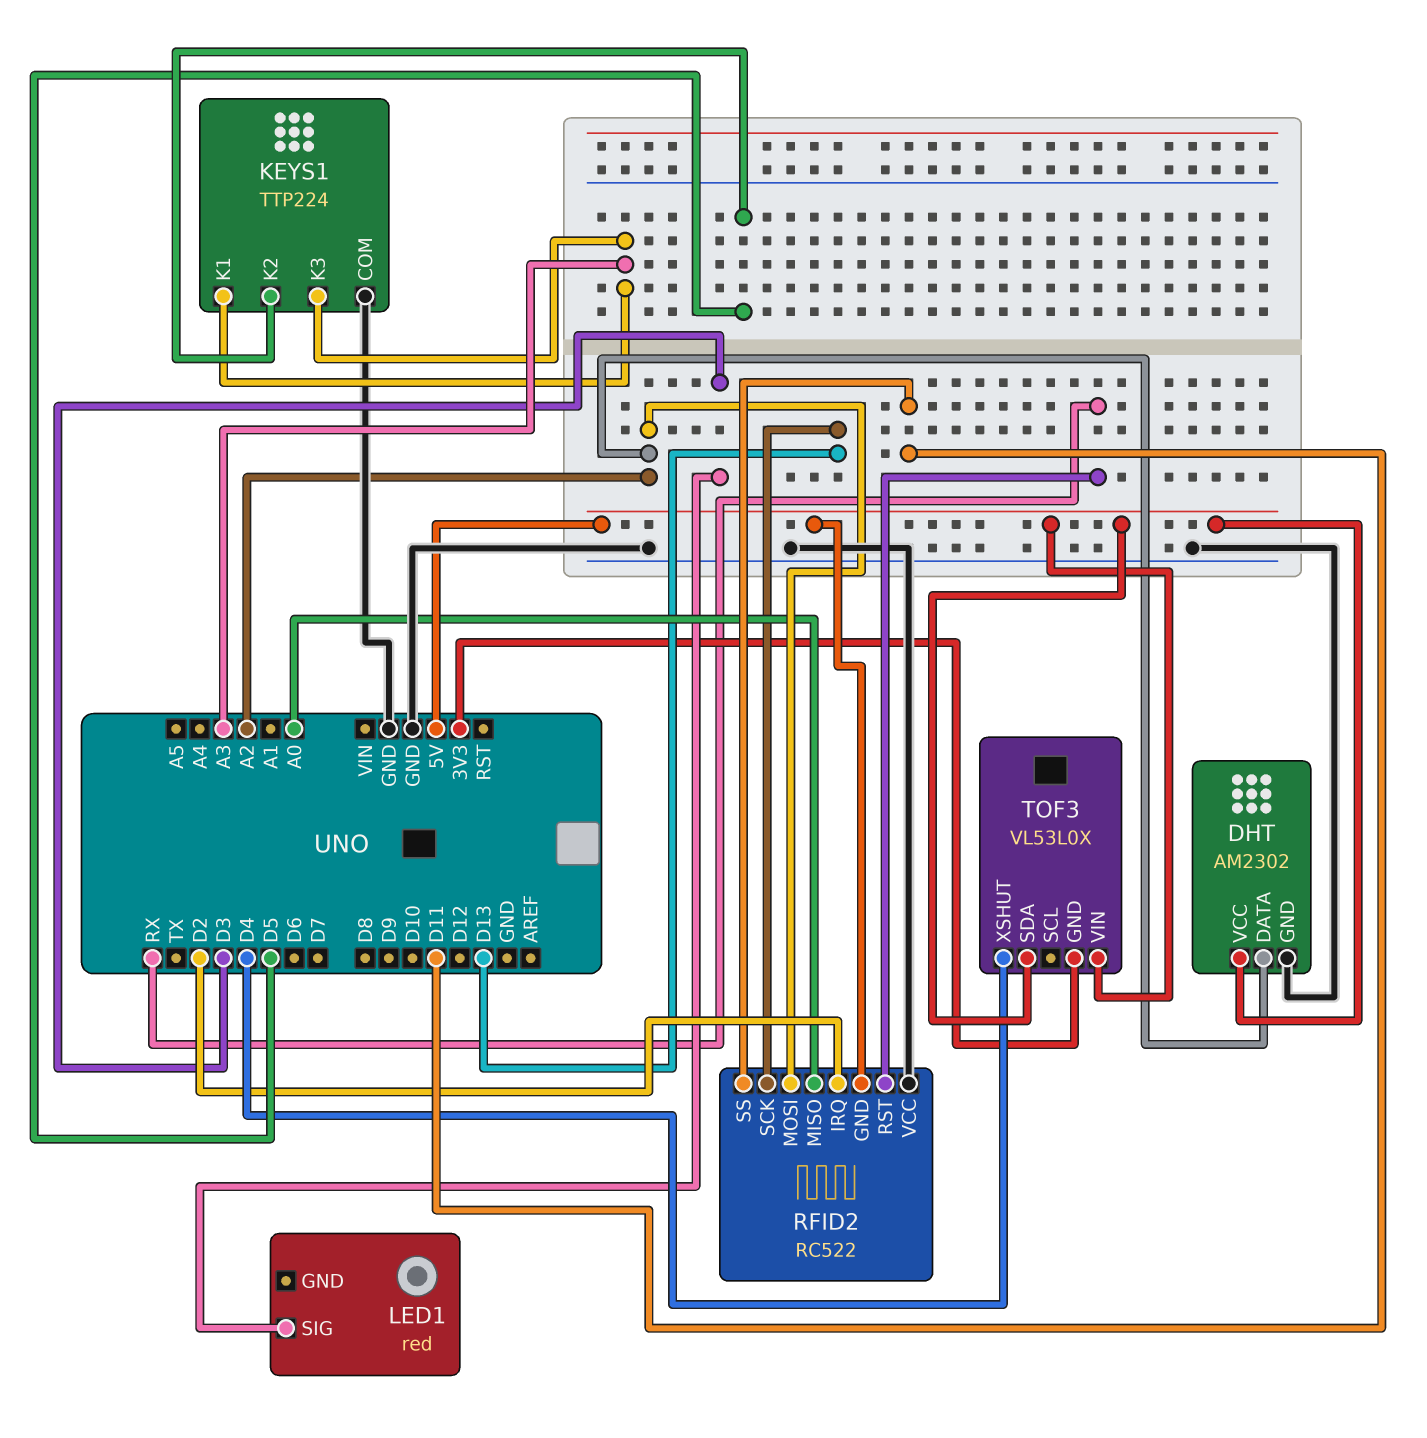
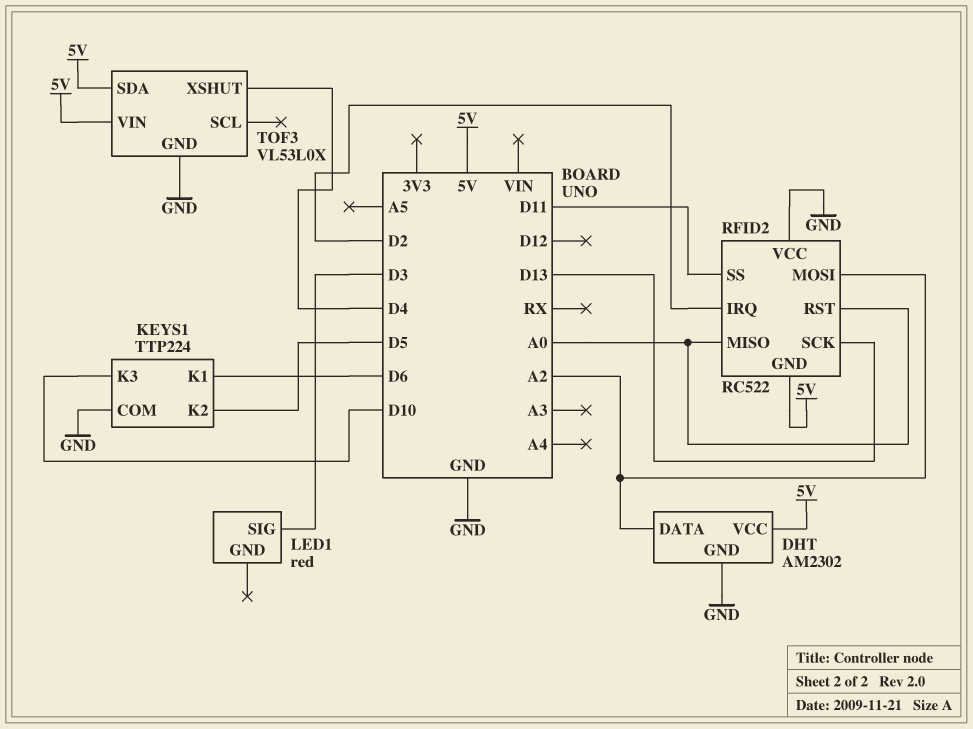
KEYS1 pin K1: A3 -> D6
KEYS1 pin K3: A3 -> D10
RFID2 pin RST: RX -> A0
TOF3 pin GND: 3V3 -> GND

